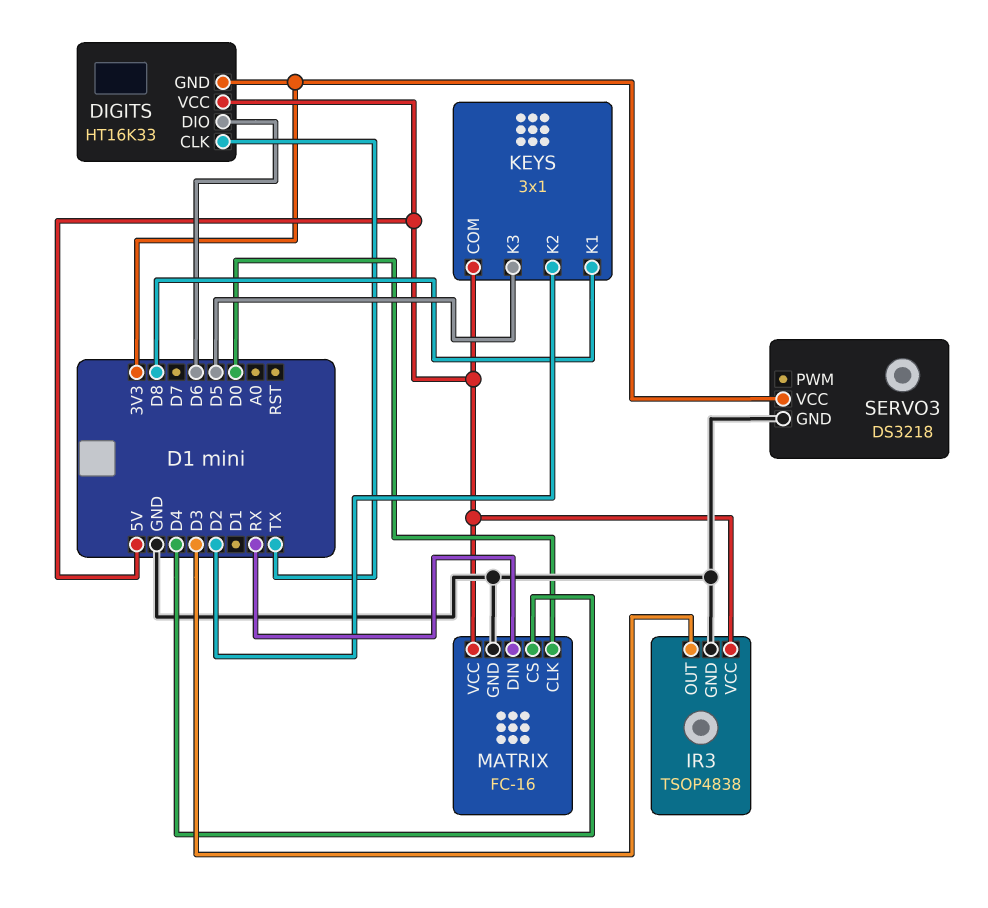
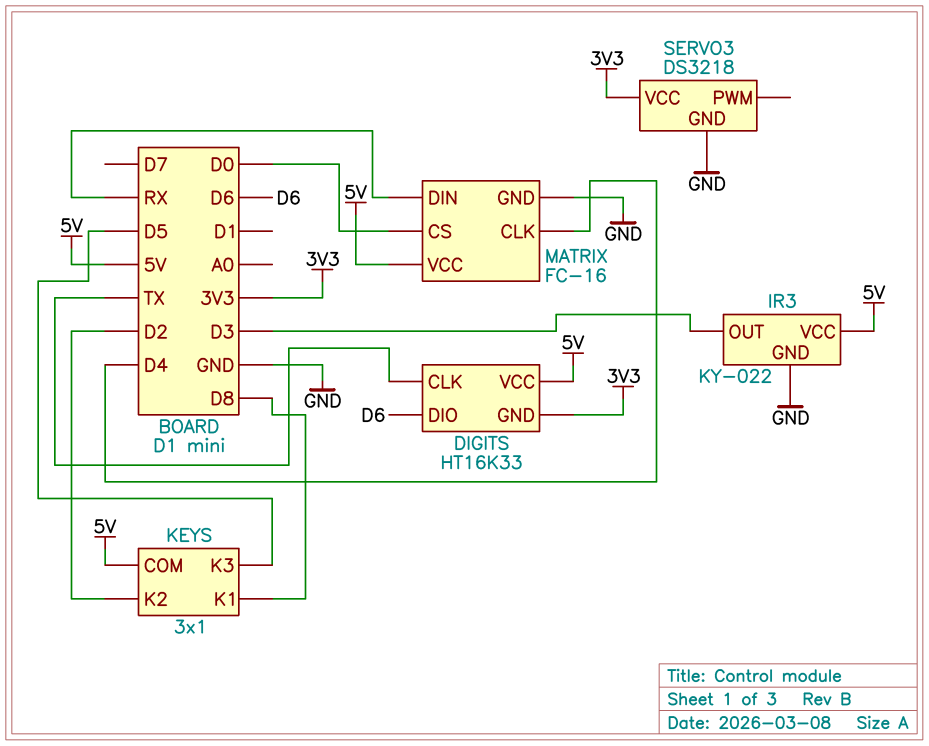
IR3: TSOP4838 -> KY-022
MATRIX pin CLK: D0 -> D4
MATRIX pin CS: D4 -> D0

